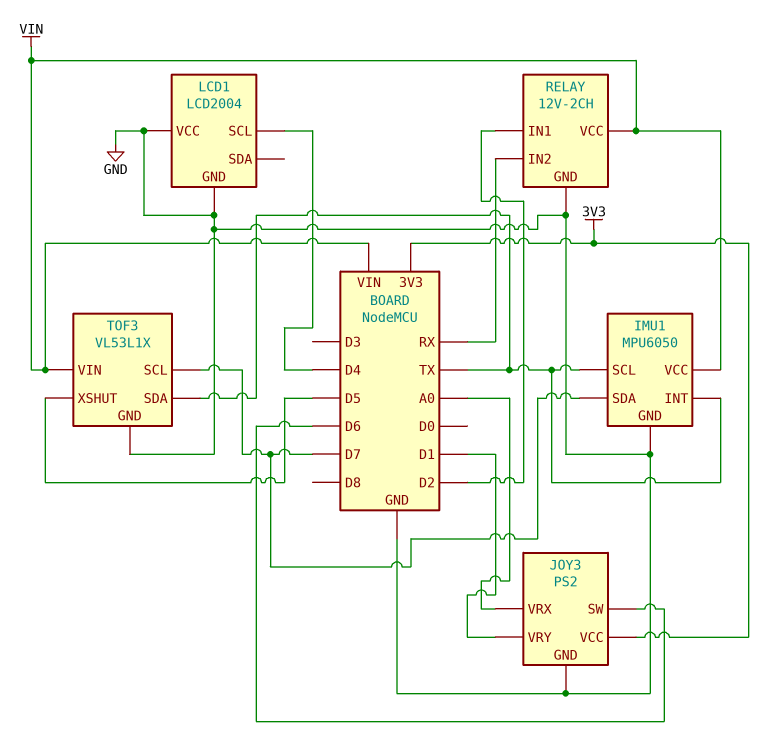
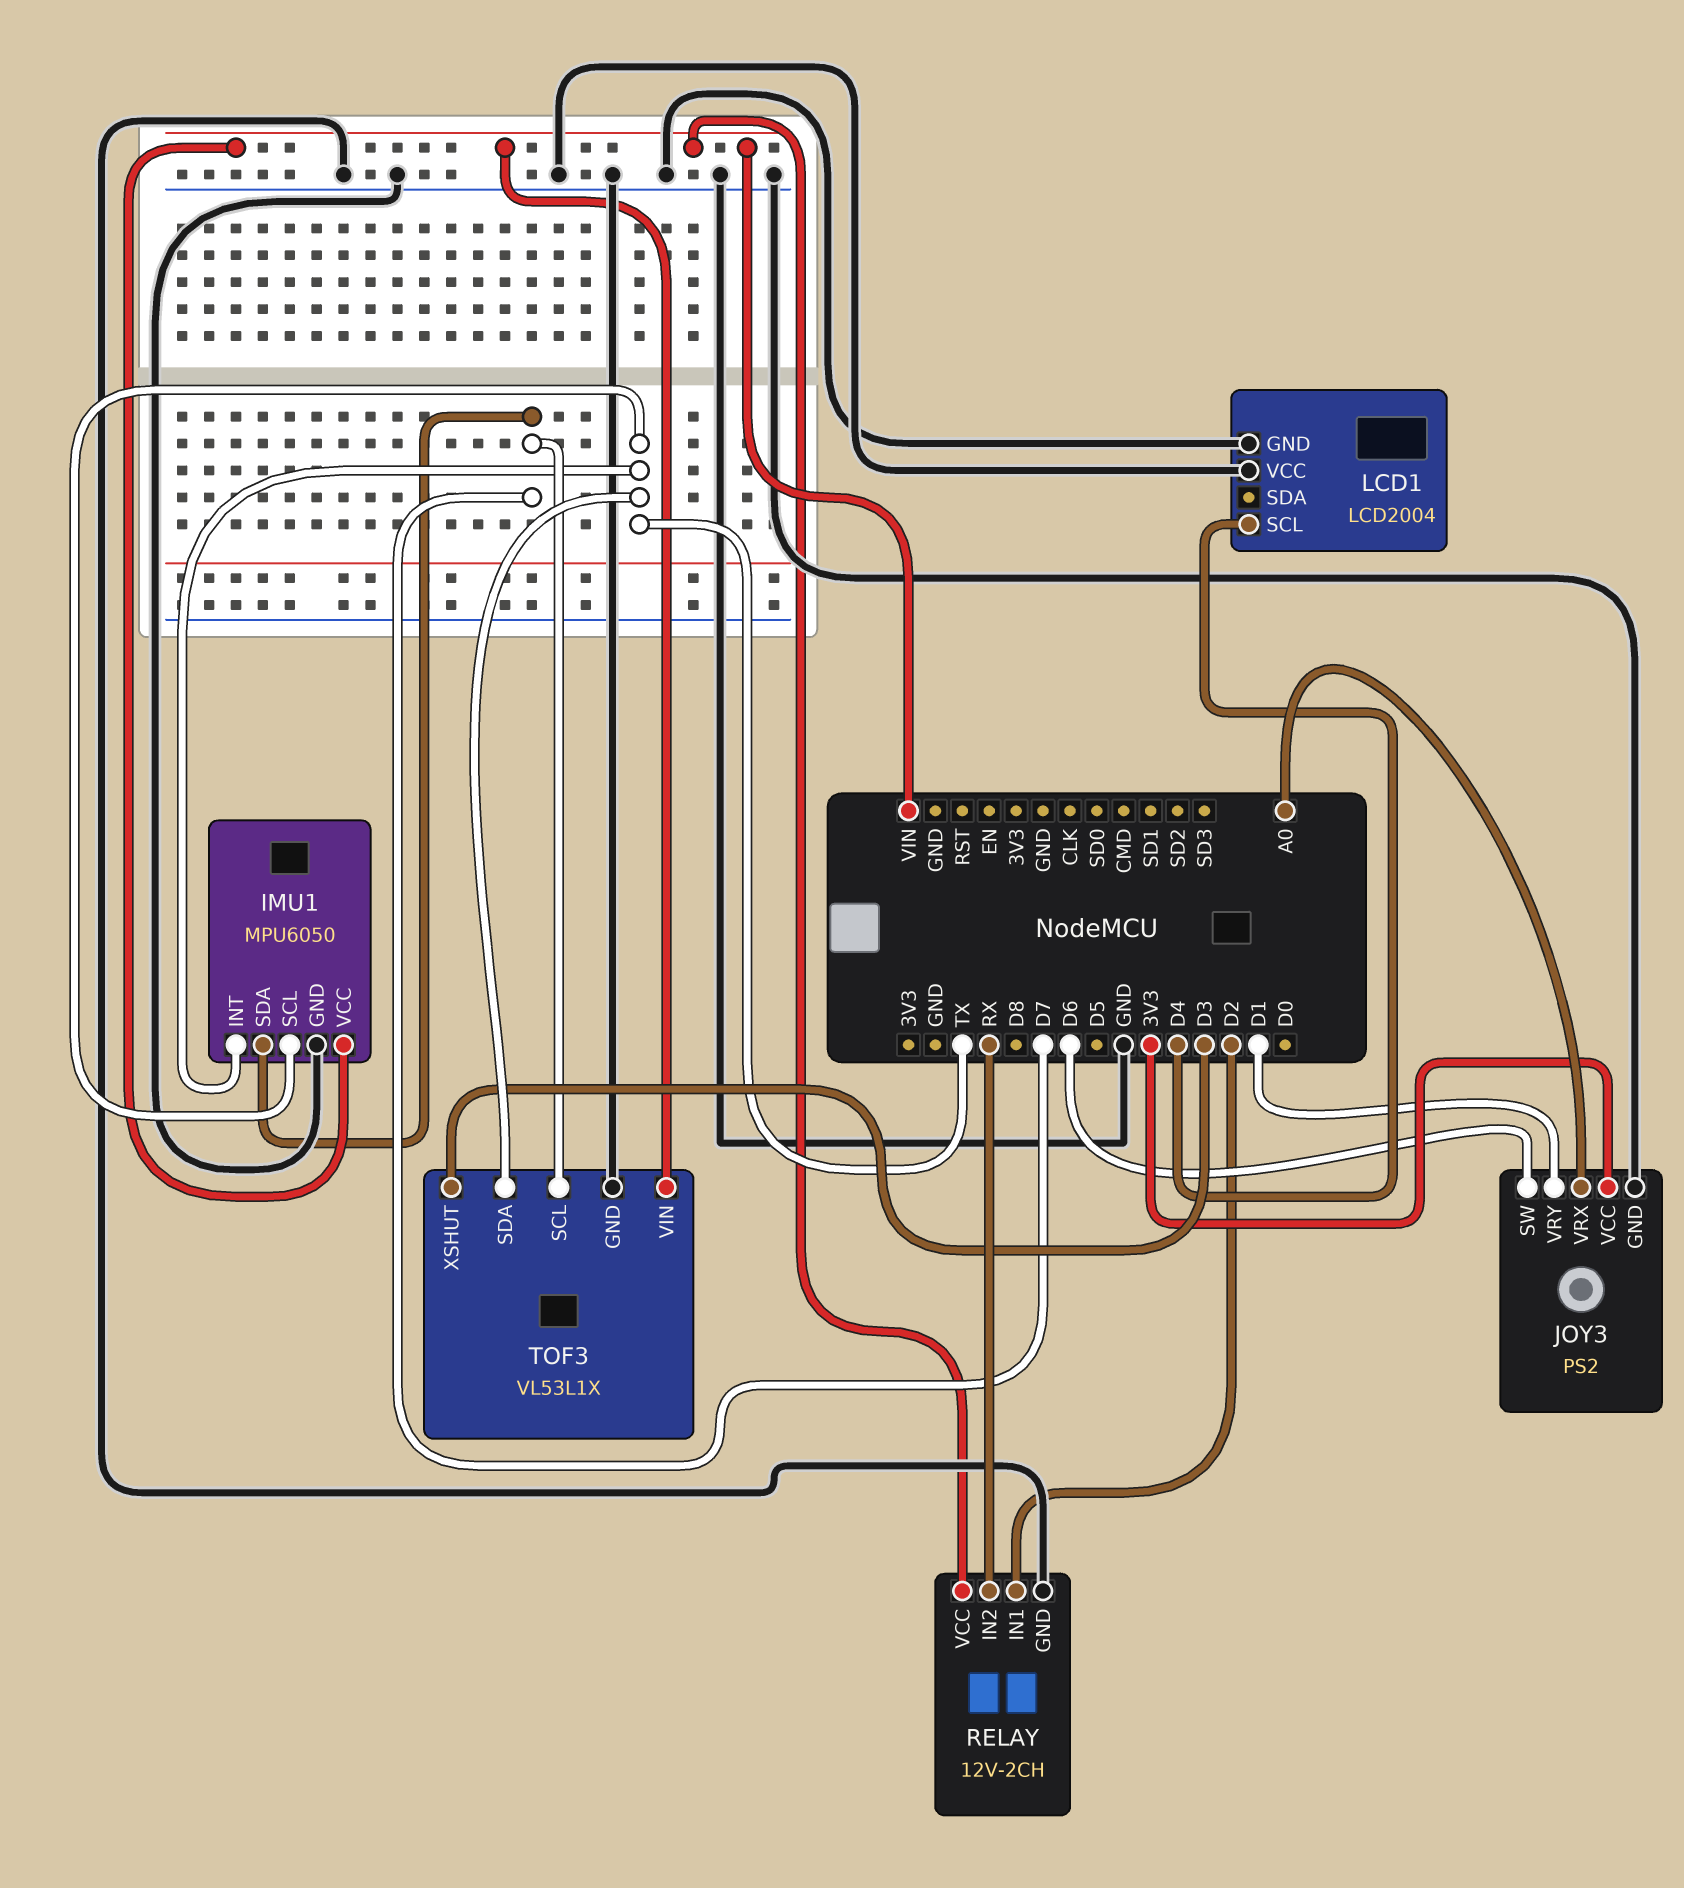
TOF3 pin XSHUT: D5 -> D3

